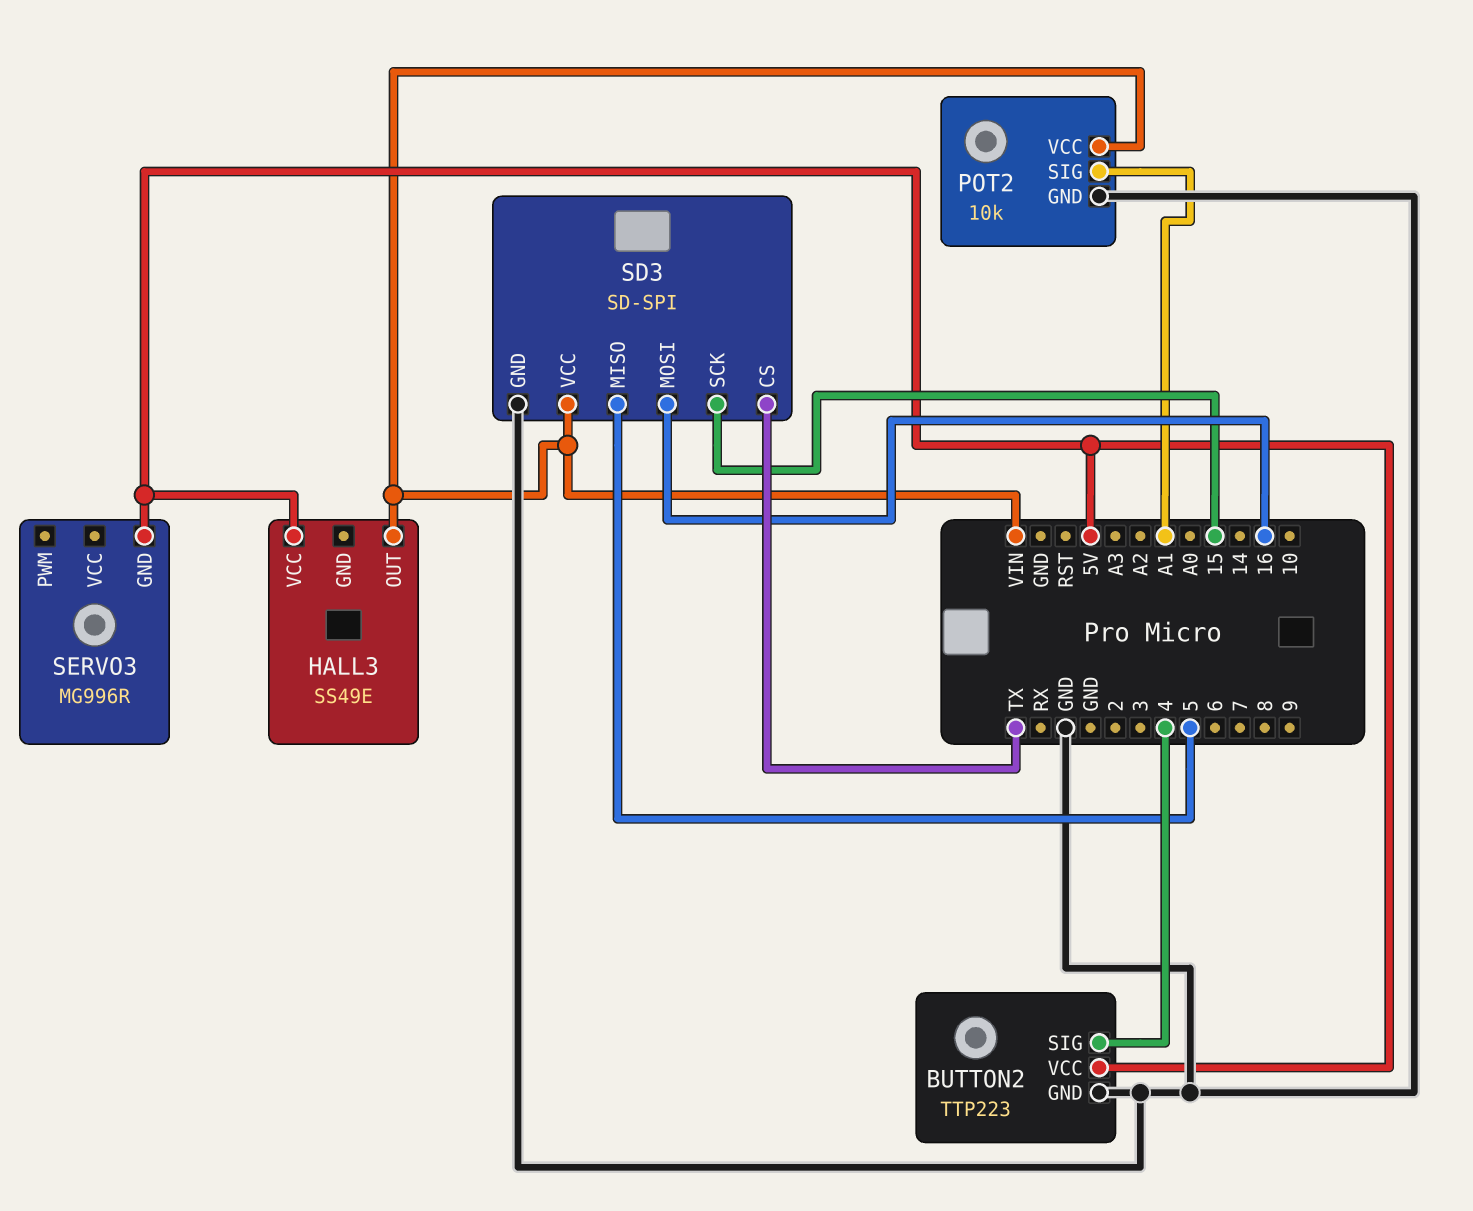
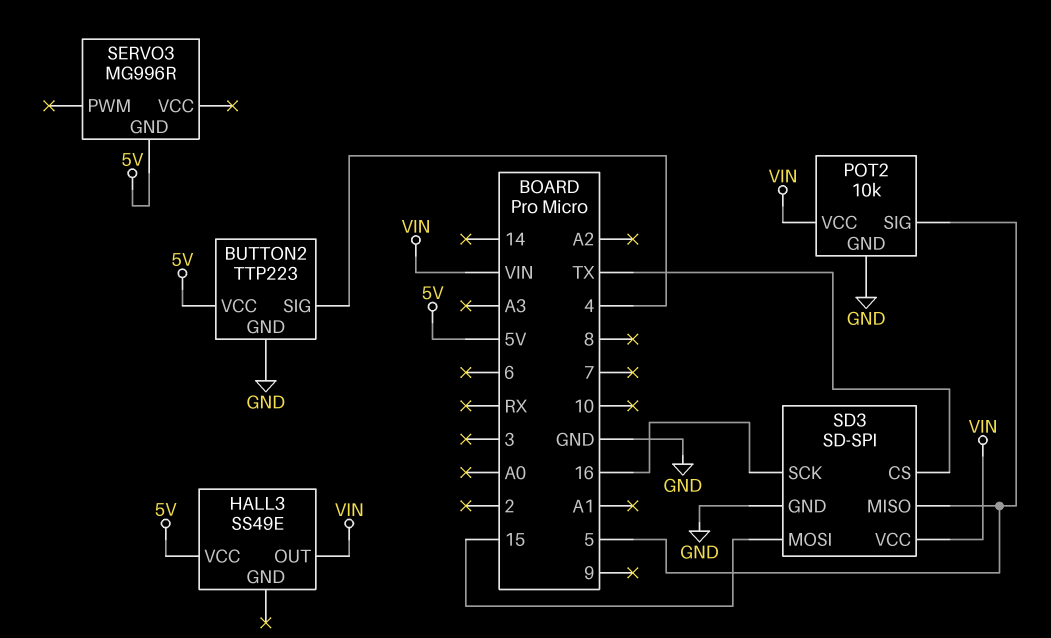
POT2 pin SIG: A1 -> 5
SD3 pin MOSI: 16 -> 15
SD3 pin SCK: 15 -> 16

